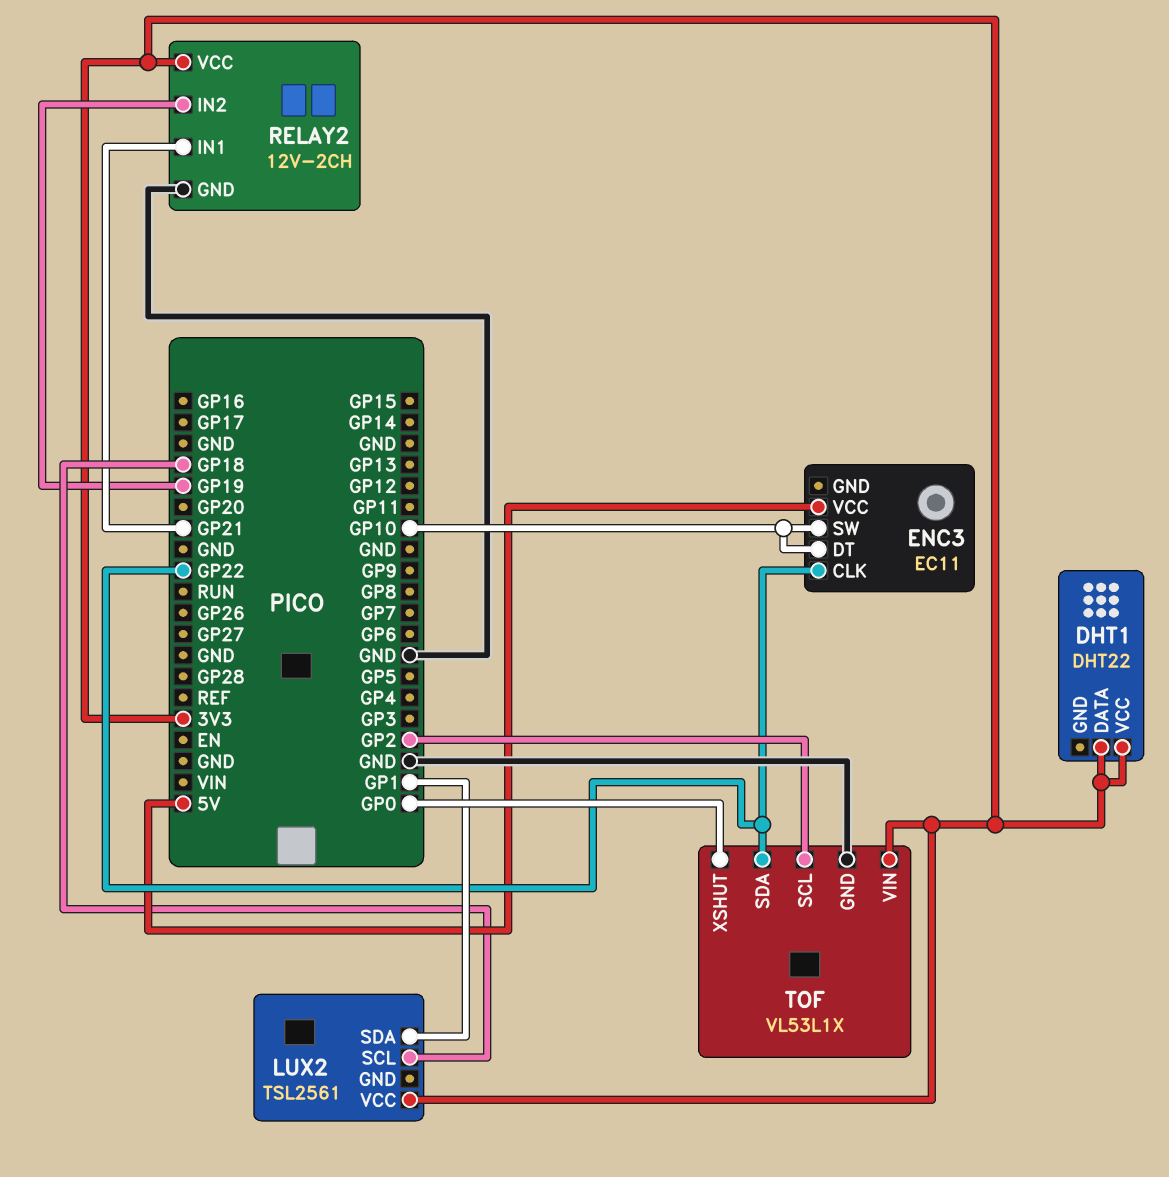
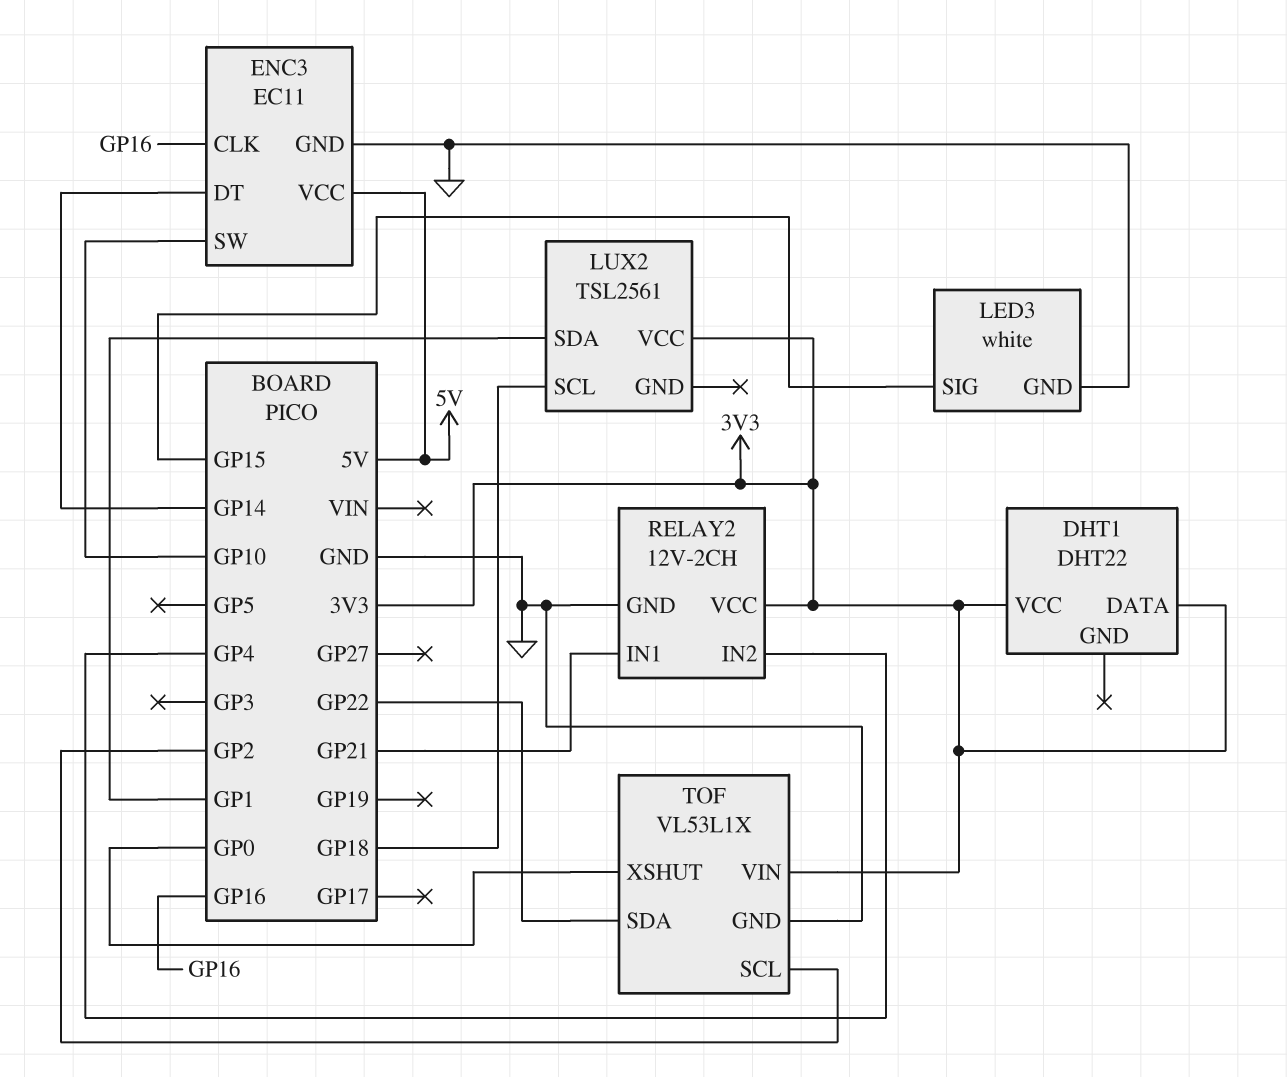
ENC3 pin CLK: GP22 -> GP16
ENC3 pin DT: GP10 -> GP14
ENC3 pin GND: none -> GND
LED3: none -> white
LED3 pin GND: none -> GND
LED3 pin SIG: none -> GP15
RELAY2 pin IN2: GP19 -> GP4

